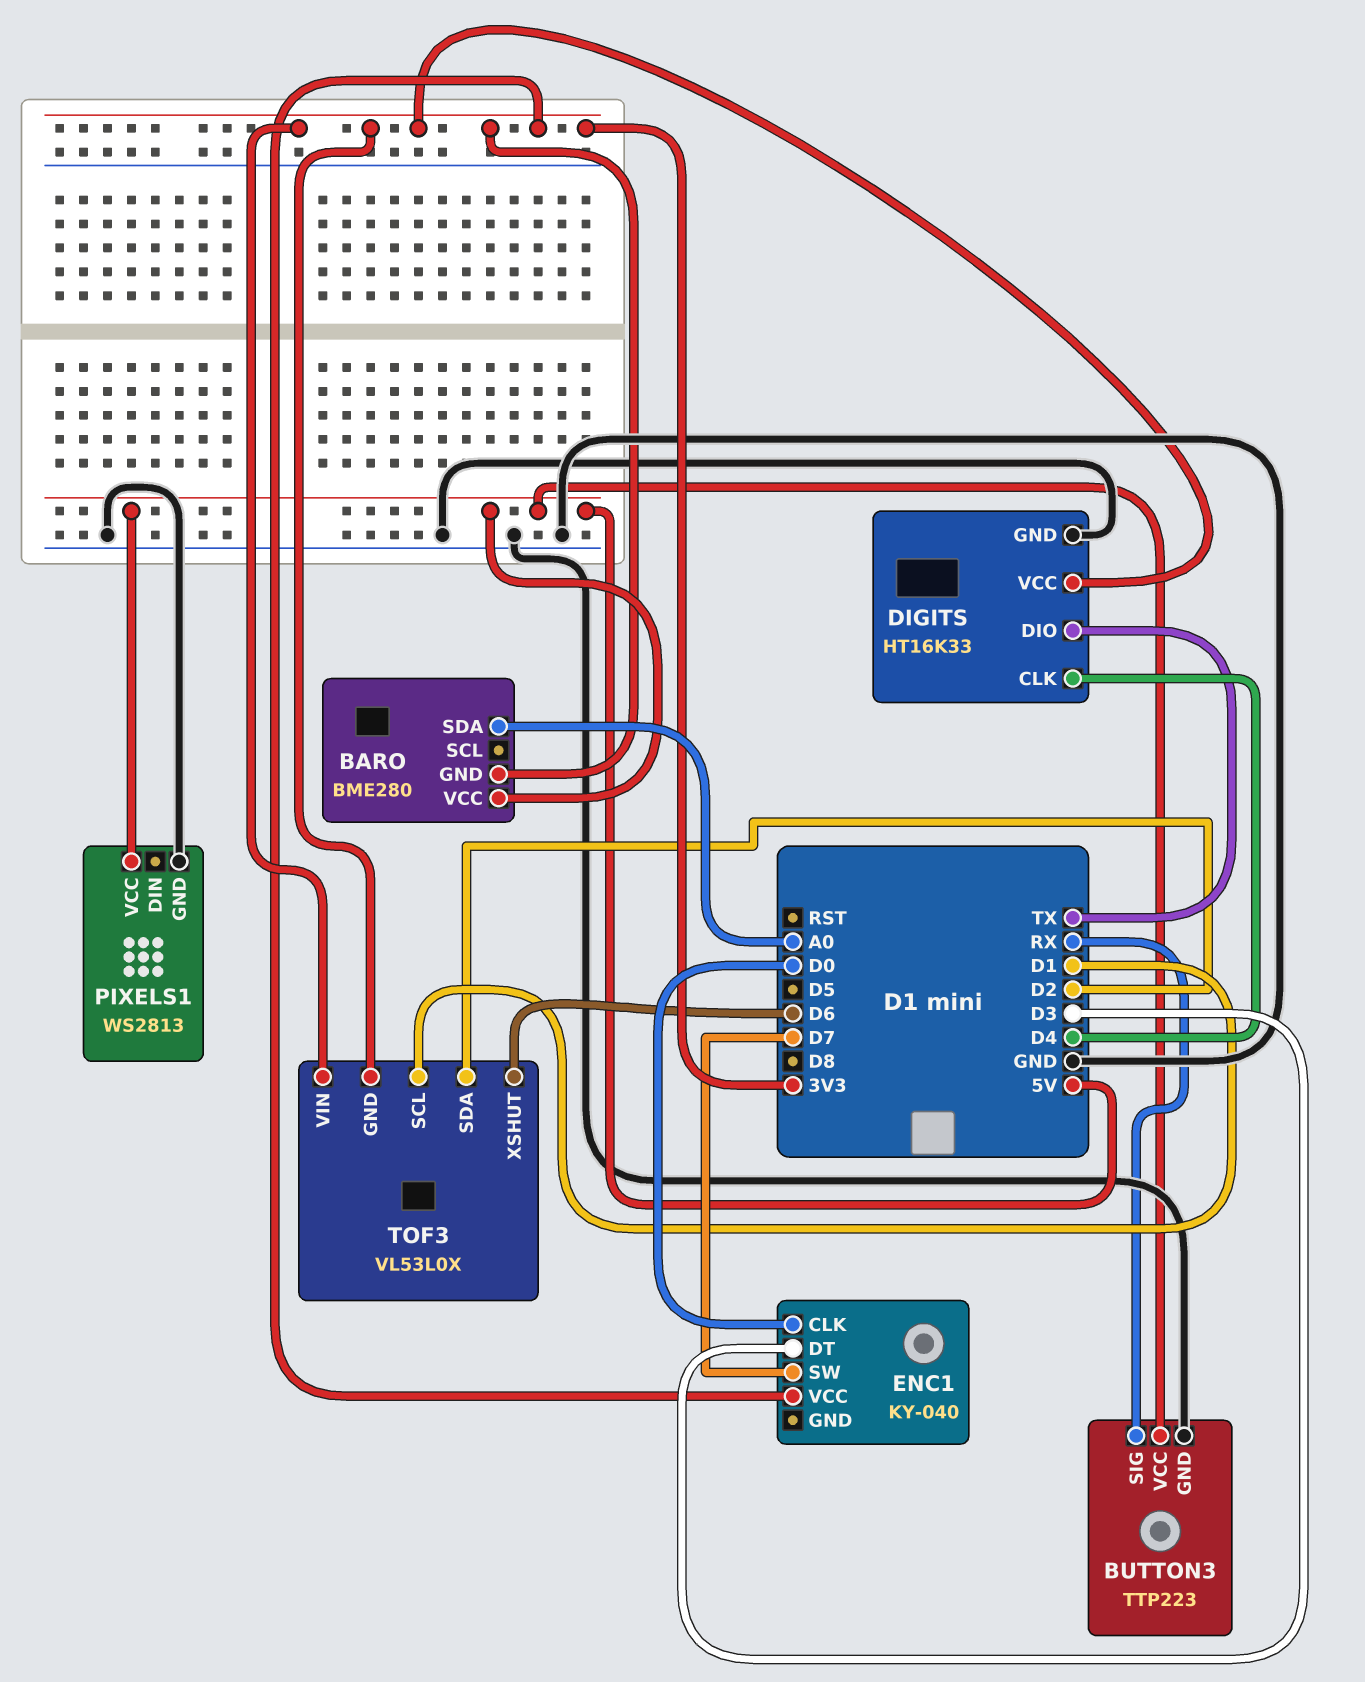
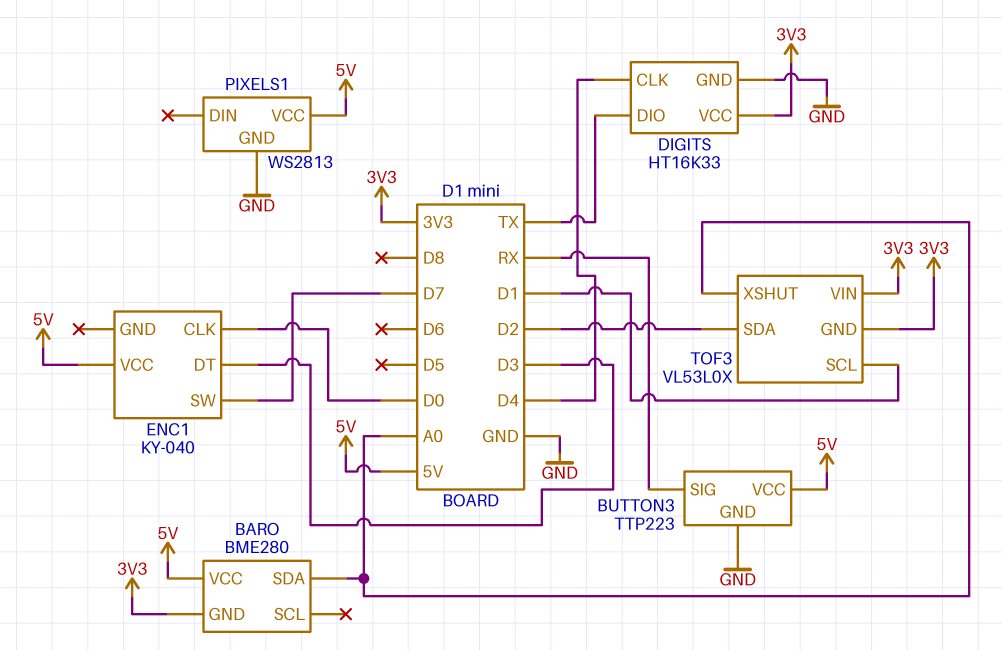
ENC1 pin VCC: 3V3 -> 5V
TOF3 pin XSHUT: D6 -> A0

